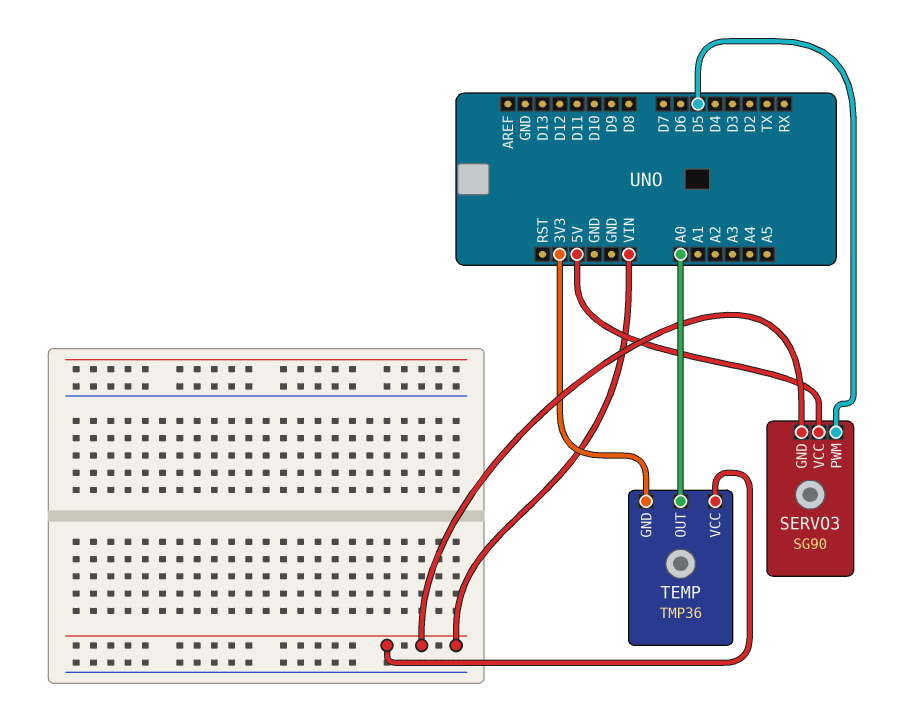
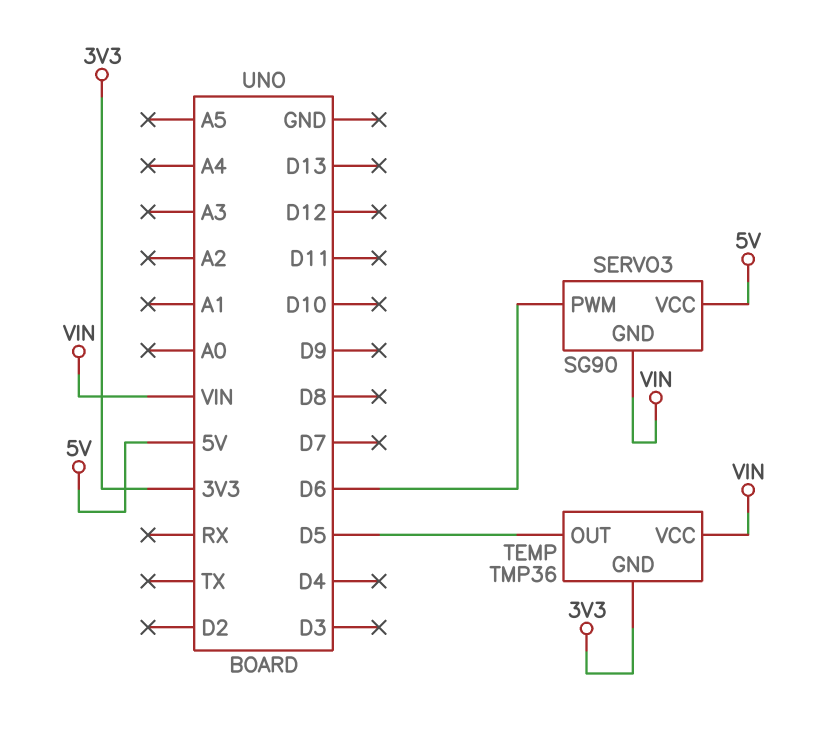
SERVO3 pin PWM: D5 -> D6
TEMP pin OUT: A0 -> D5

